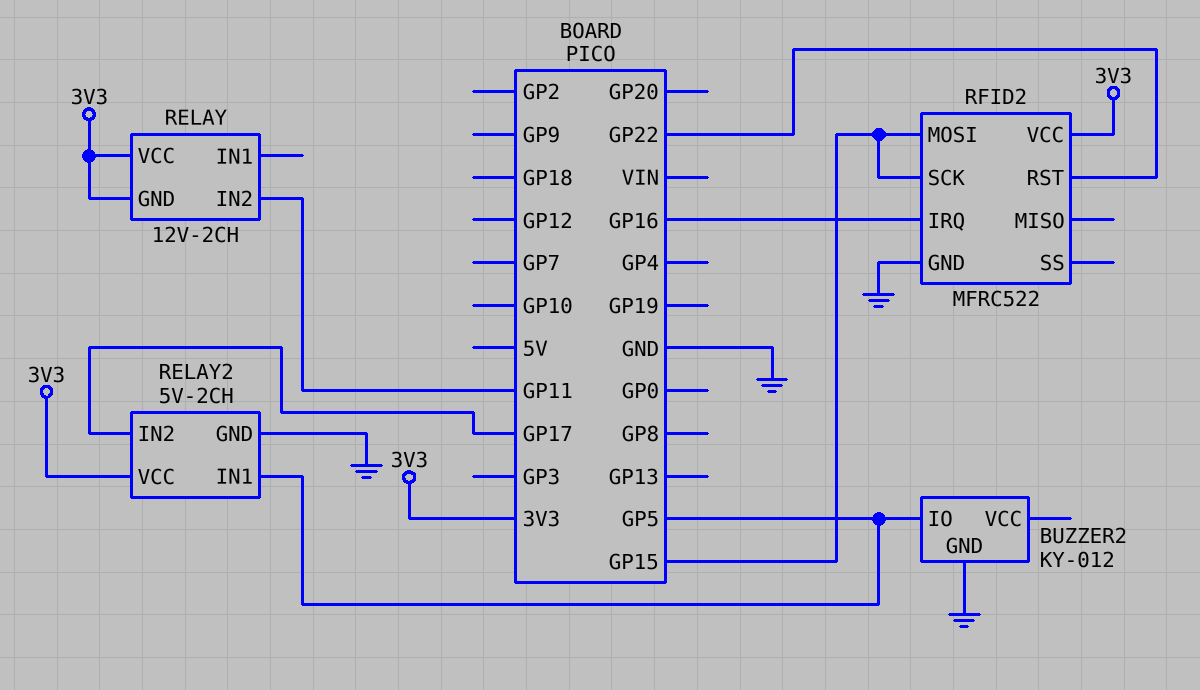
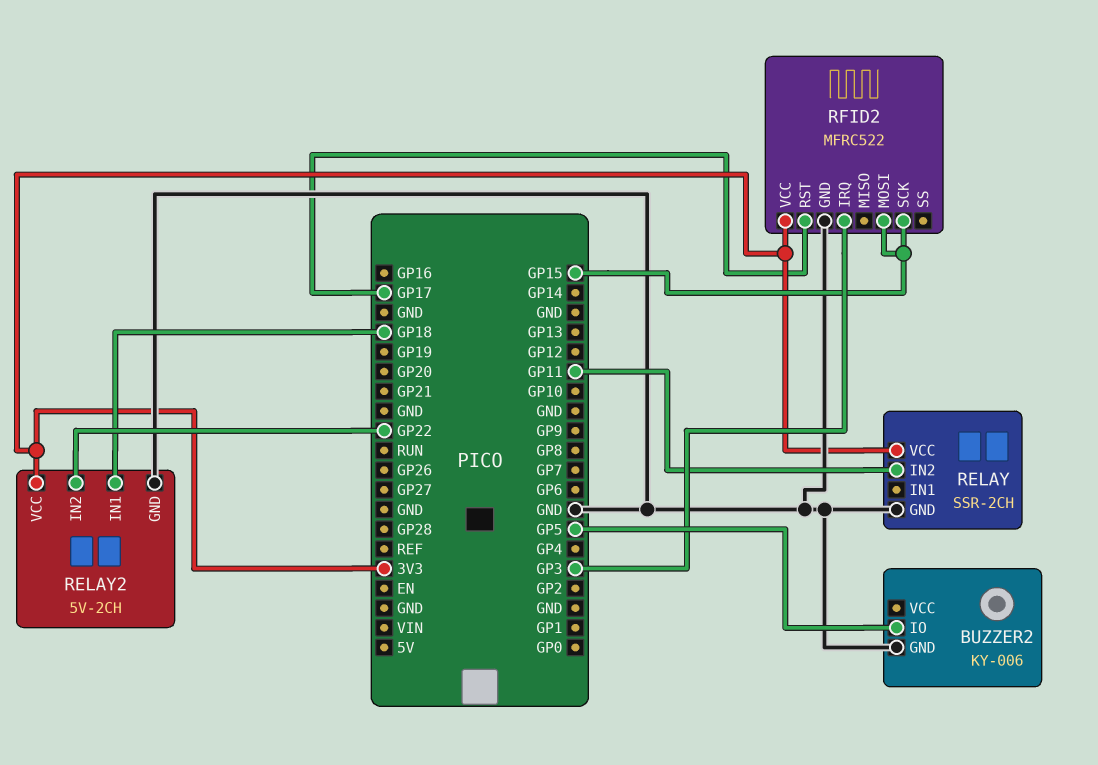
BUZZER2: KY-012 -> KY-006
RELAY: 12V-2CH -> SSR-2CH
RELAY pin GND: 3V3 -> GND
RELAY2 pin IN1: GP5 -> GP18
RELAY2 pin IN2: GP17 -> GP22
RFID2 pin IRQ: GP16 -> GP3
RFID2 pin RST: GP22 -> GP17

